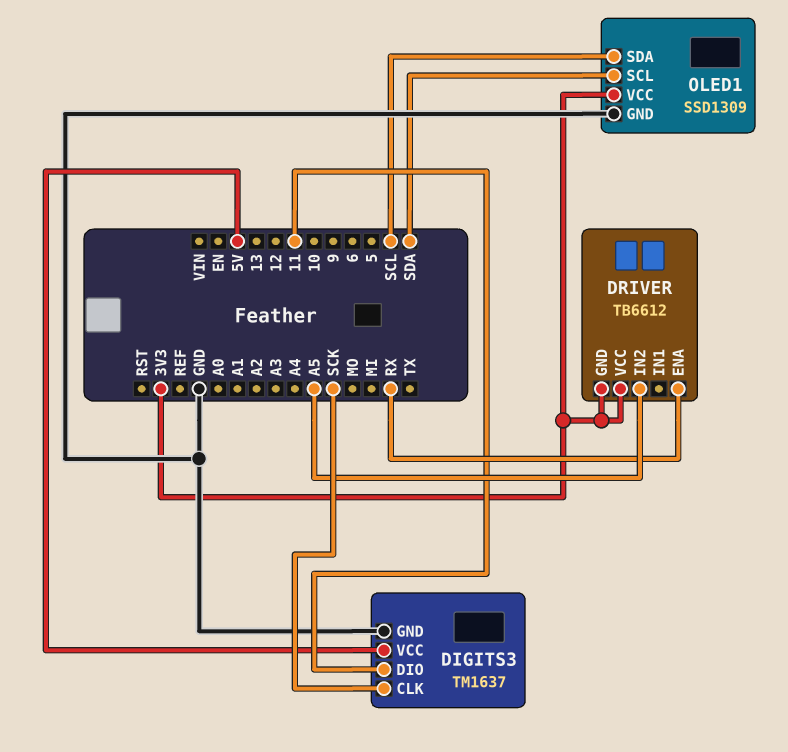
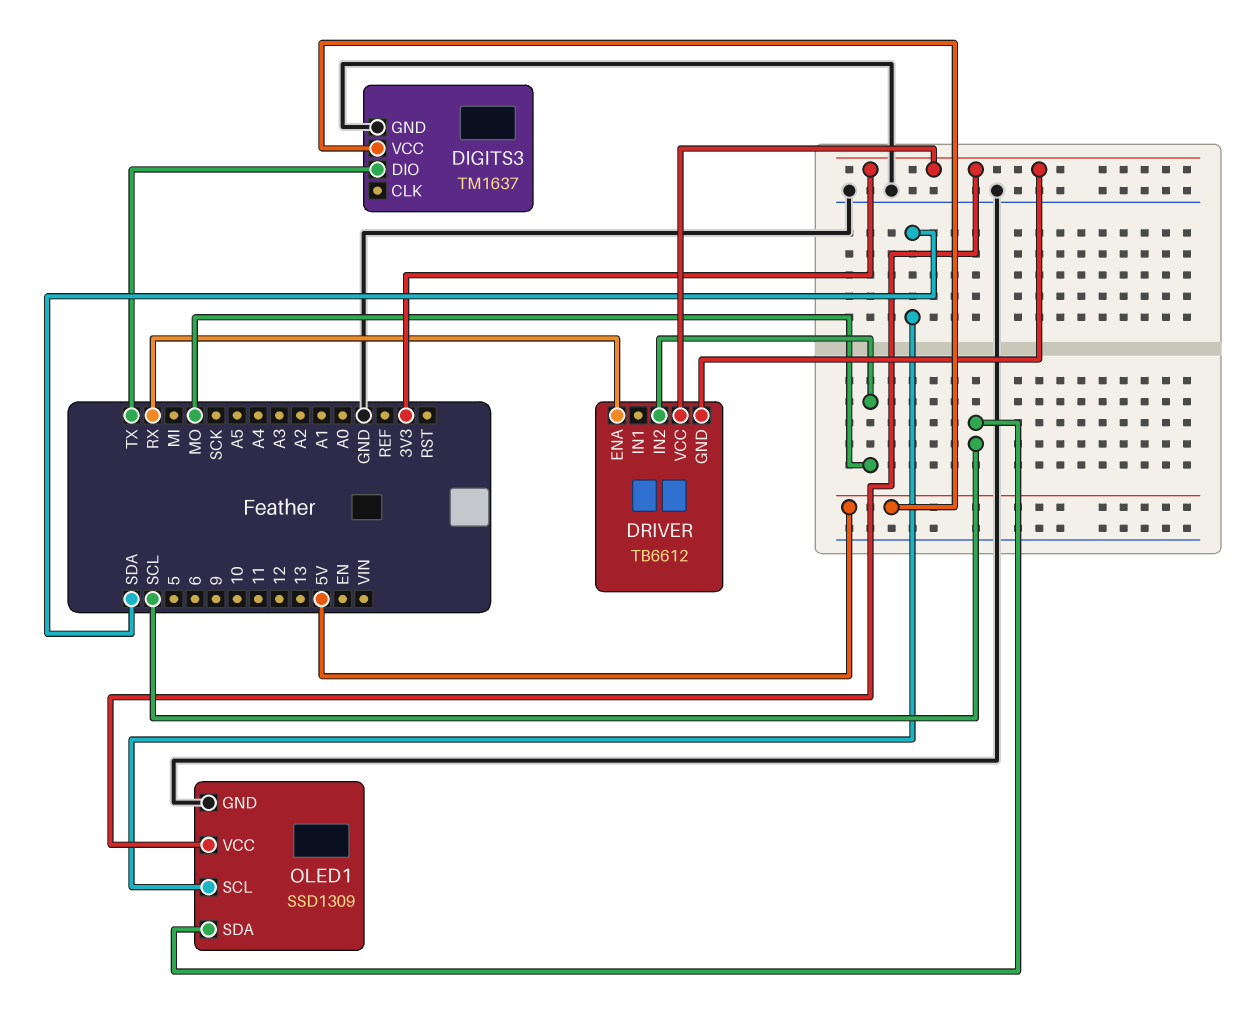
DIGITS3 pin CLK: SCK -> none
DIGITS3 pin DIO: 11 -> TX
DRIVER pin IN2: A5 -> MO

